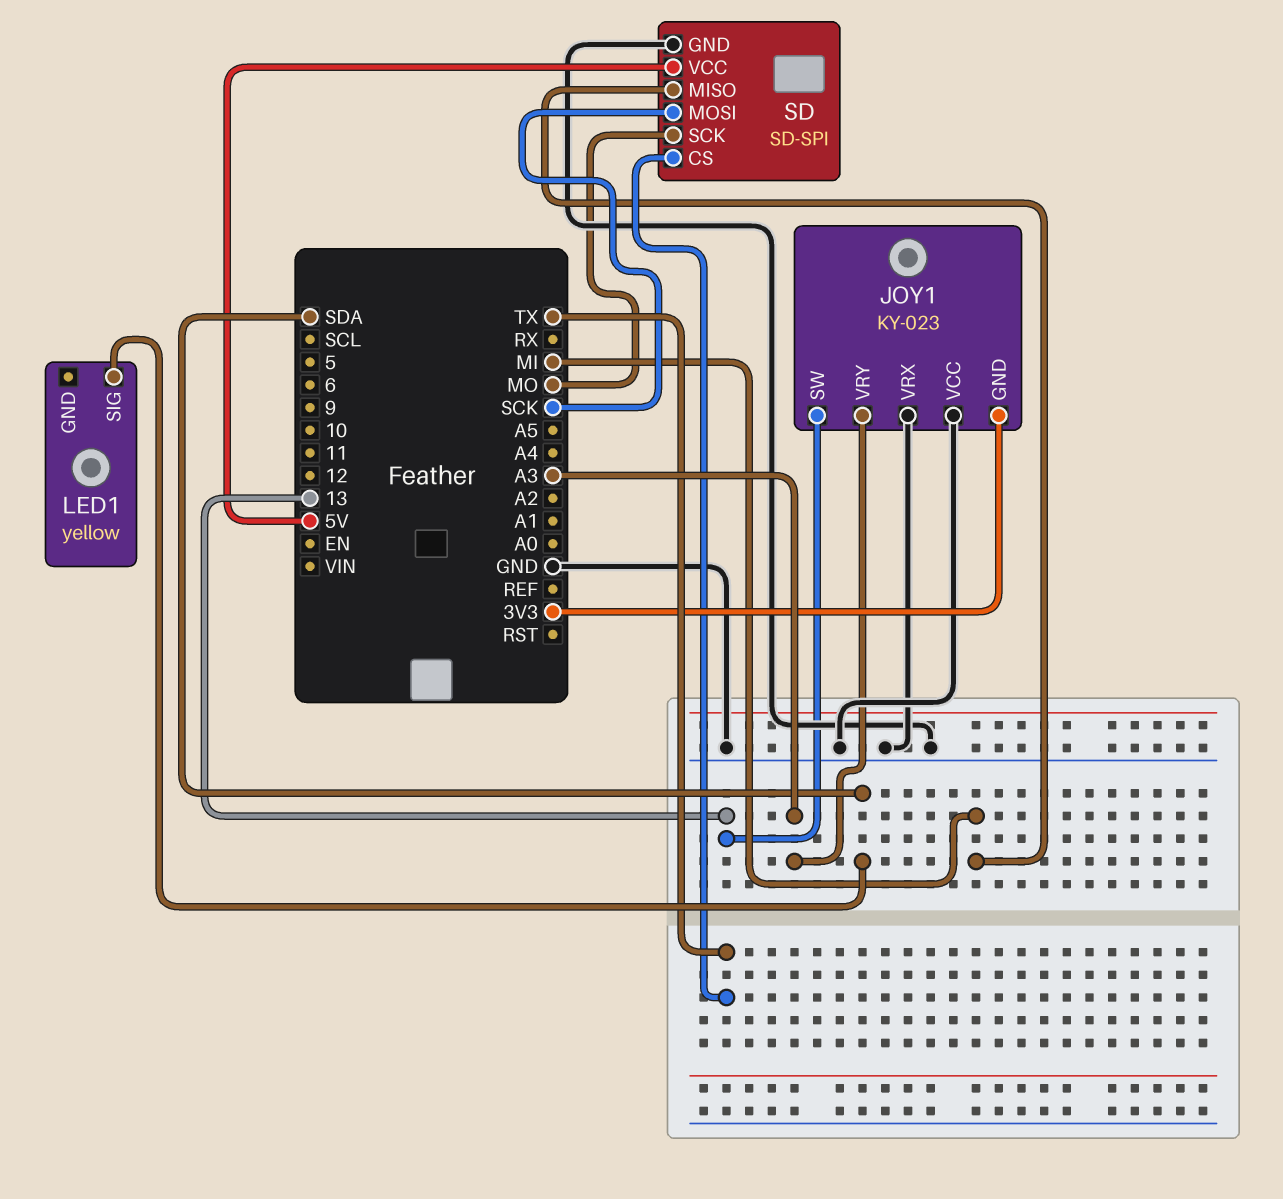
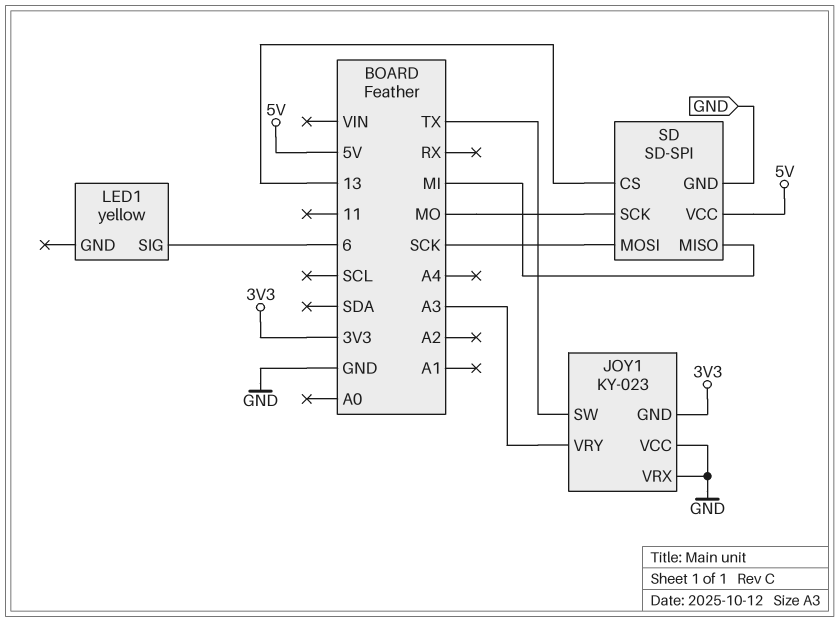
JOY1 pin SW: 13 -> TX
LED1 pin SIG: SDA -> 6
SD pin CS: TX -> 13

